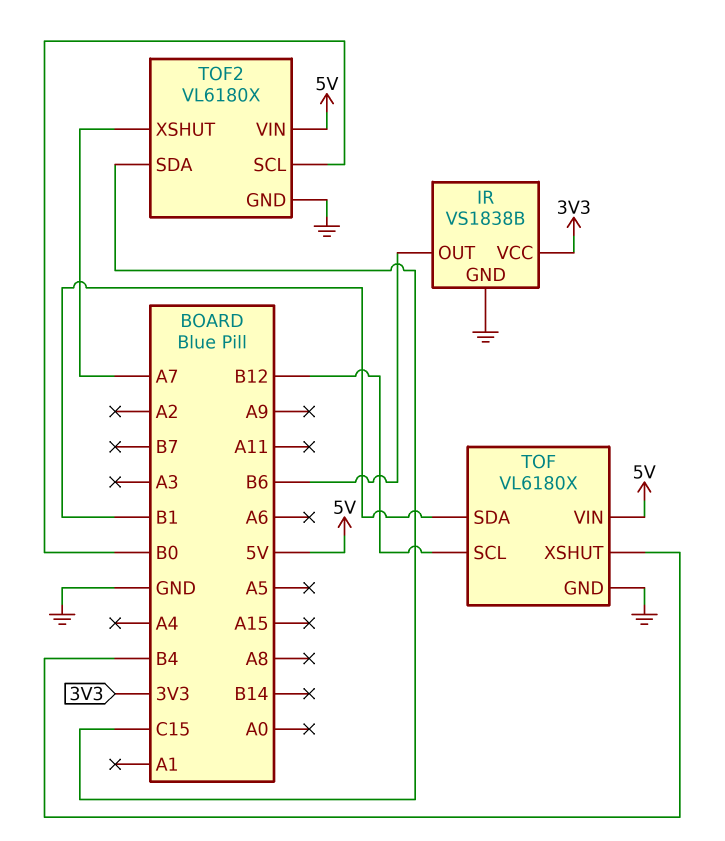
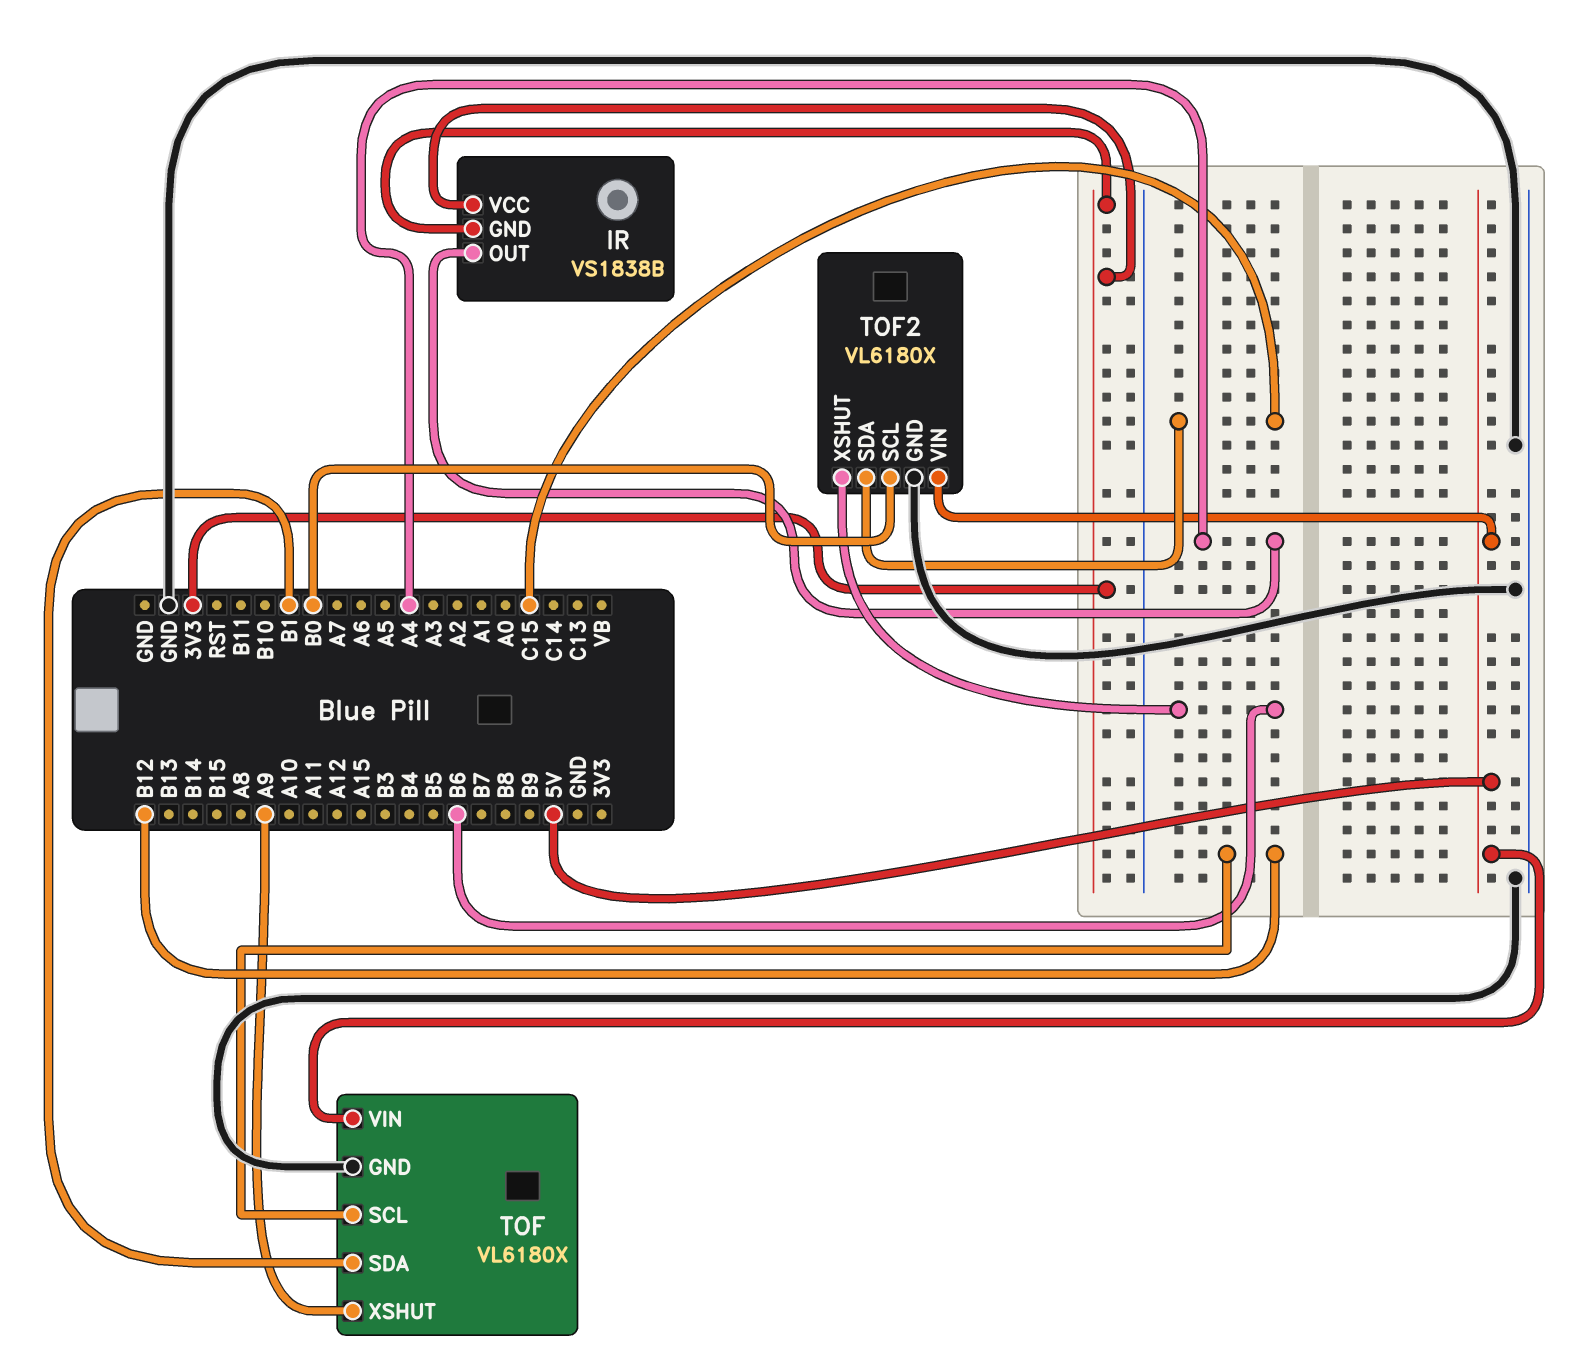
IR pin GND: GND -> 3V3
IR pin OUT: B6 -> A4
TOF pin XSHUT: B4 -> A9
TOF2 pin XSHUT: A7 -> B6

